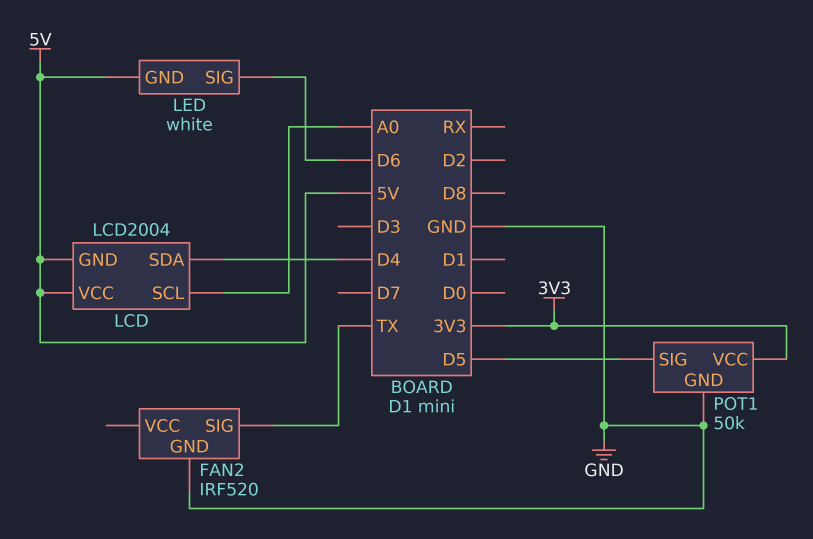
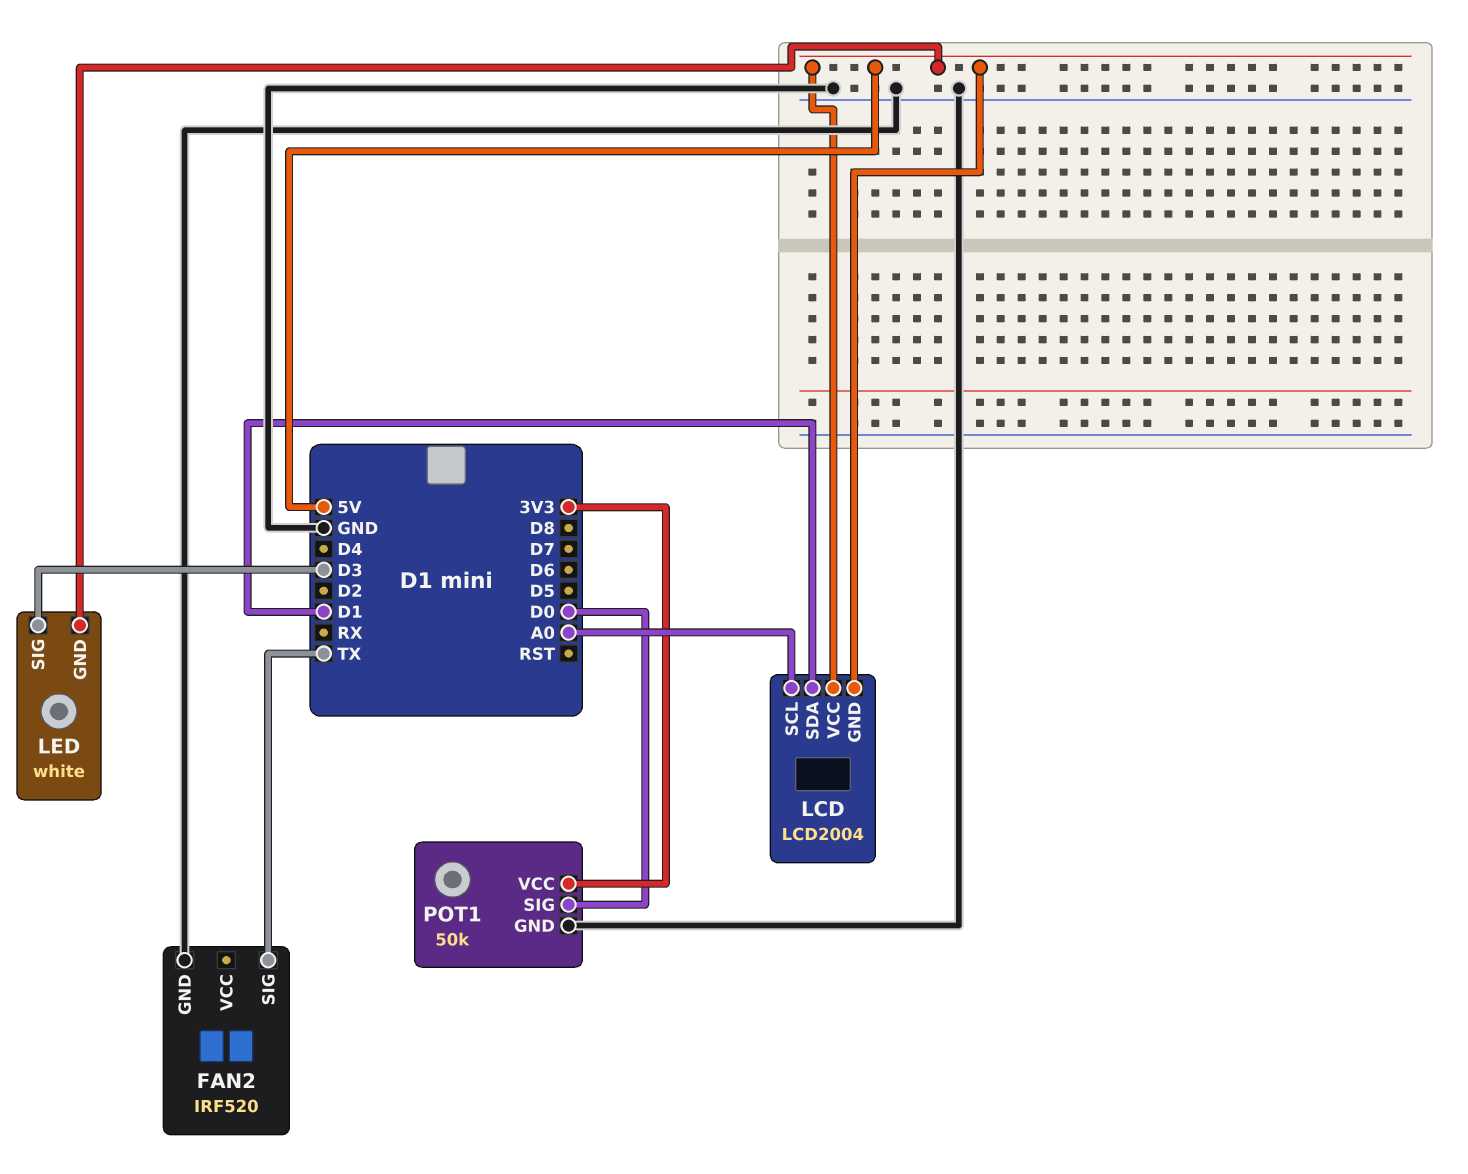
LCD pin SDA: D4 -> D1
LED pin SIG: D6 -> D3
POT1 pin SIG: D5 -> D0

